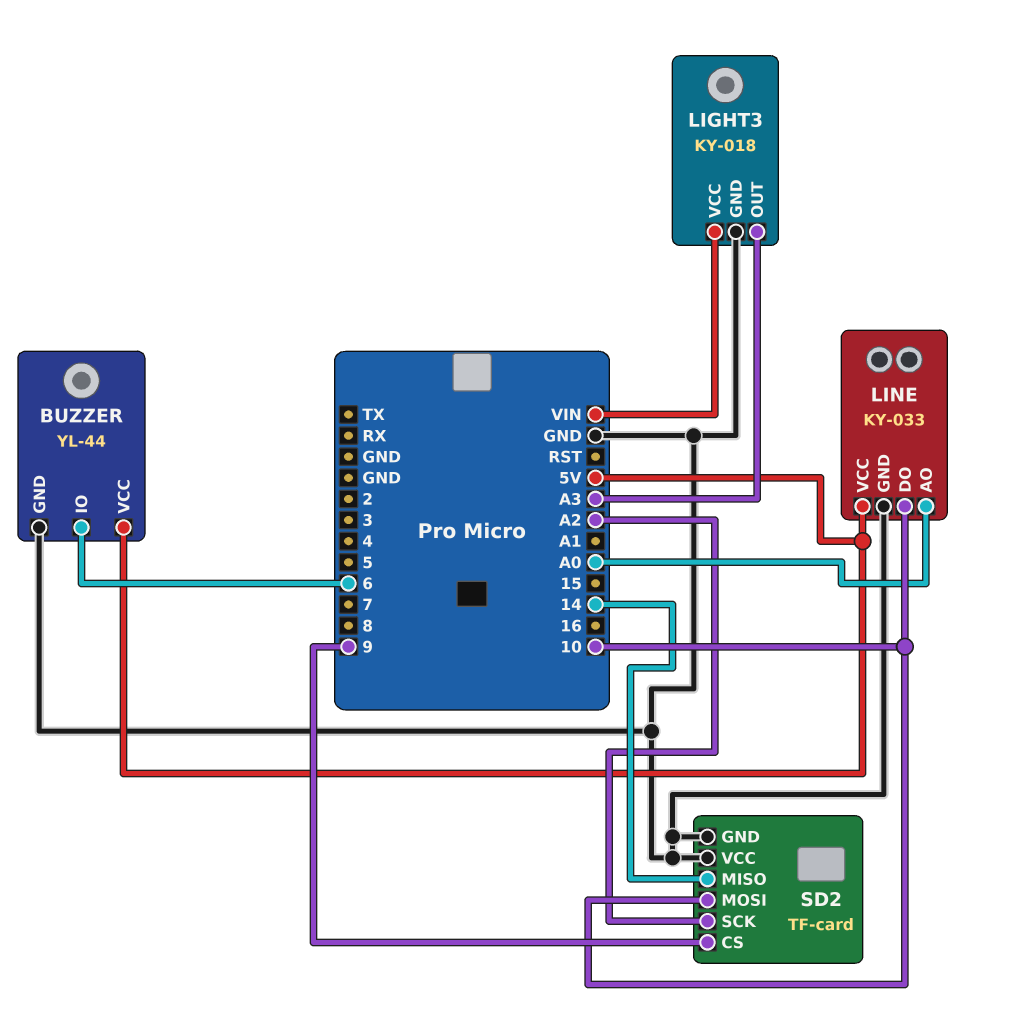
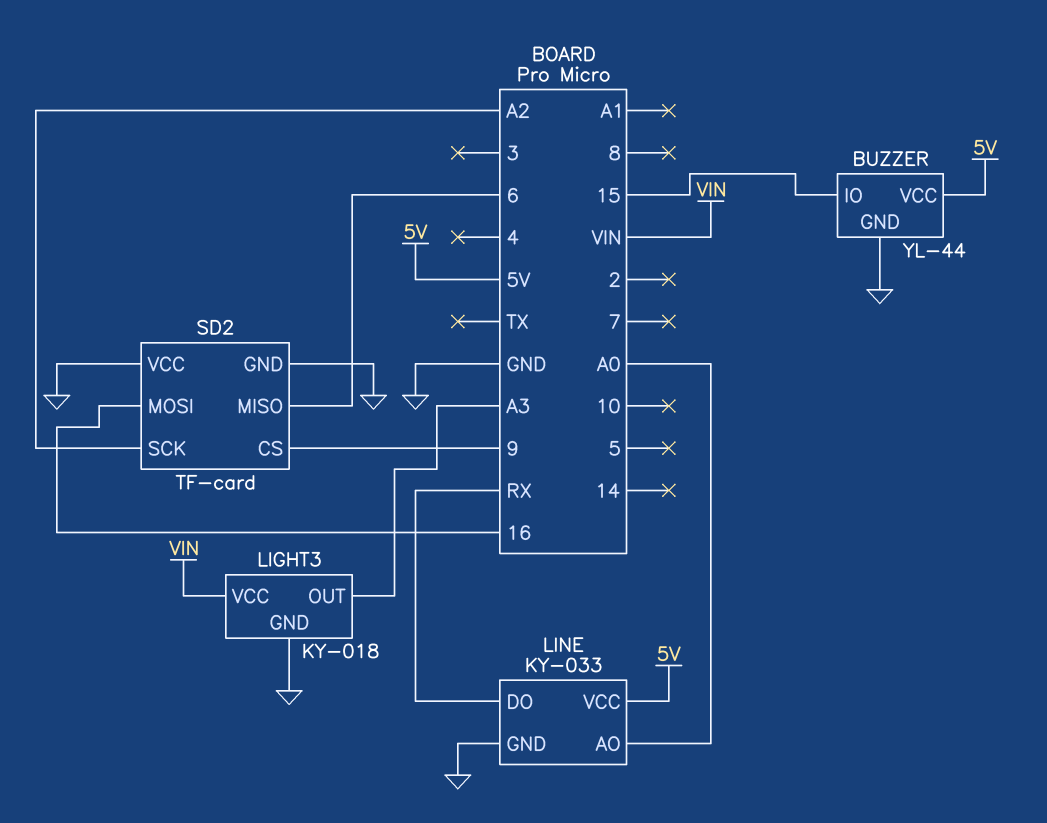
BUZZER pin IO: 6 -> 15
LINE pin DO: 10 -> RX
SD2 pin MISO: 14 -> 6
SD2 pin MOSI: 10 -> 16

